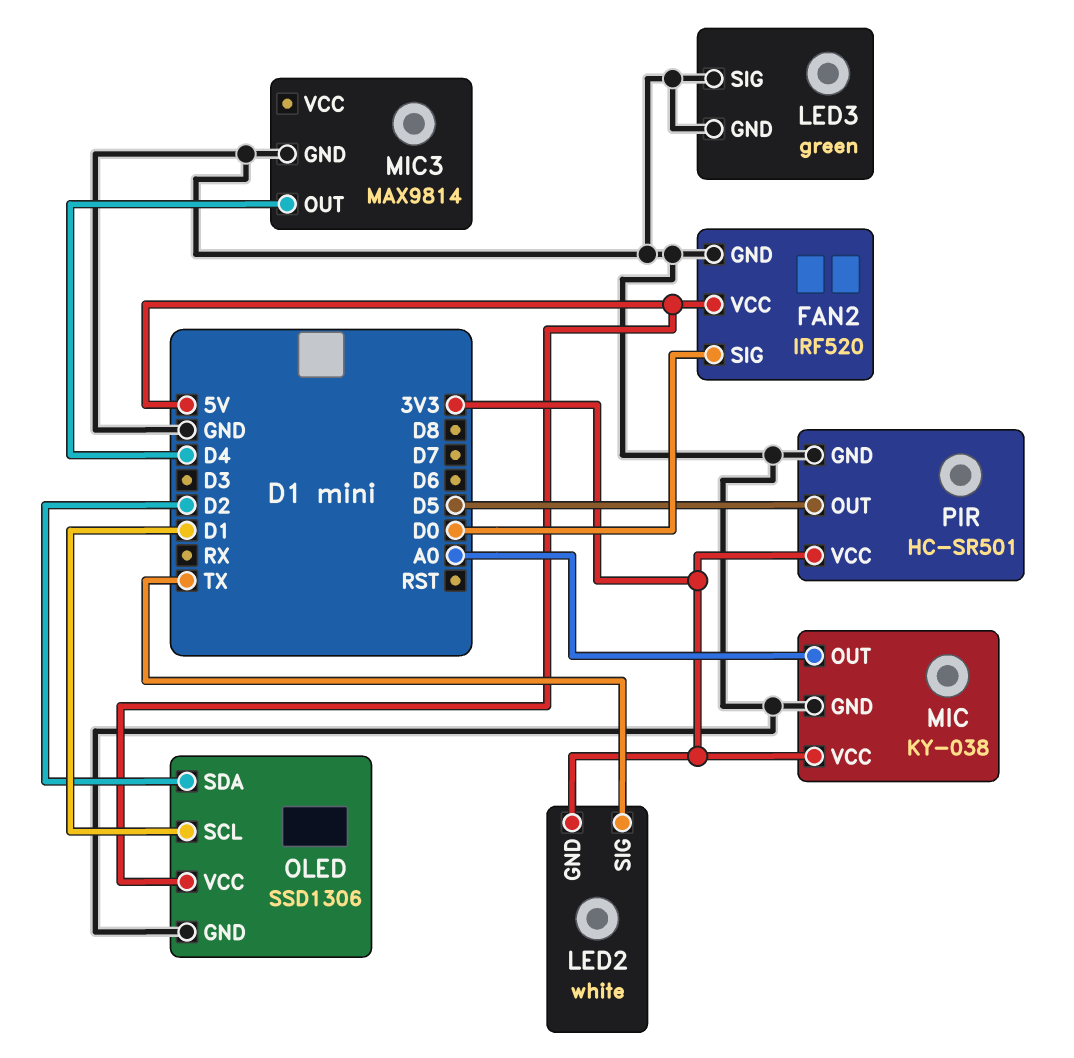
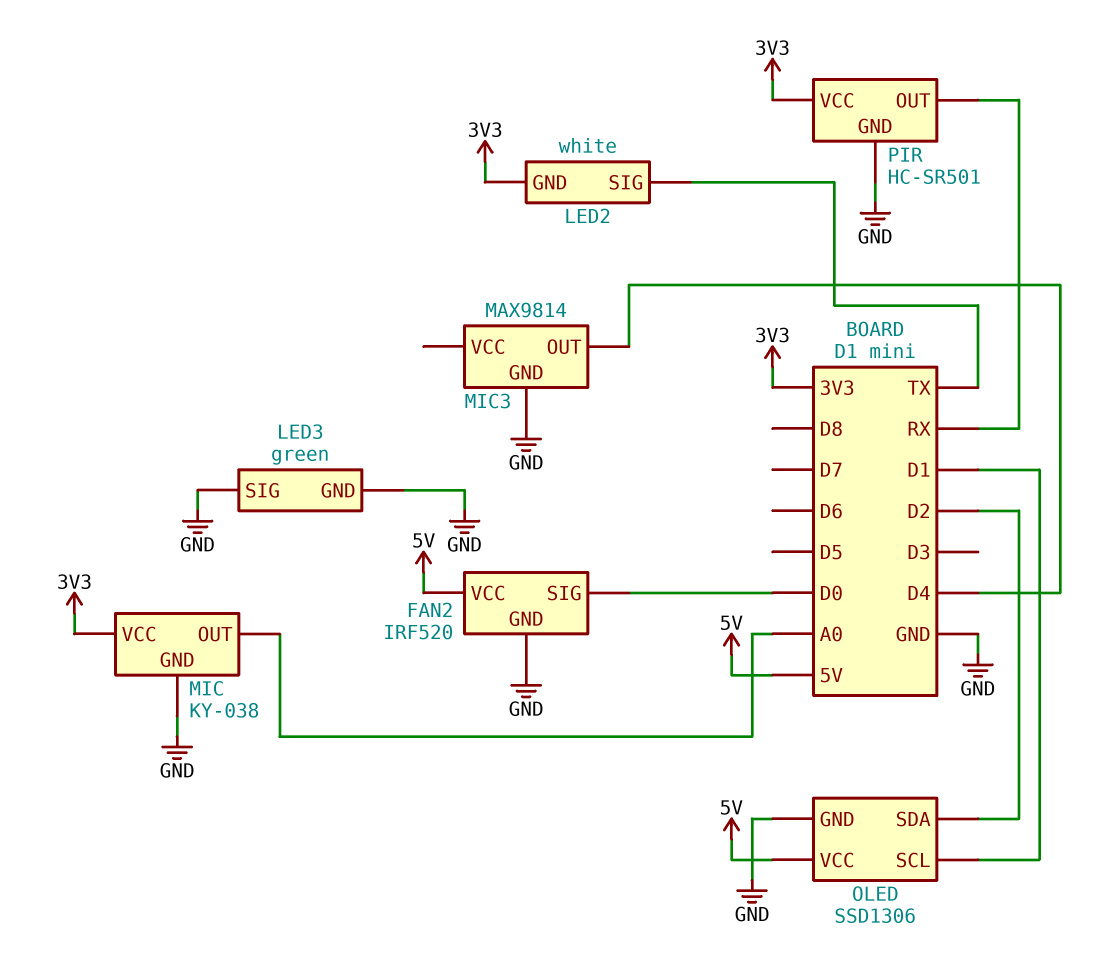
PIR pin OUT: D5 -> RX

